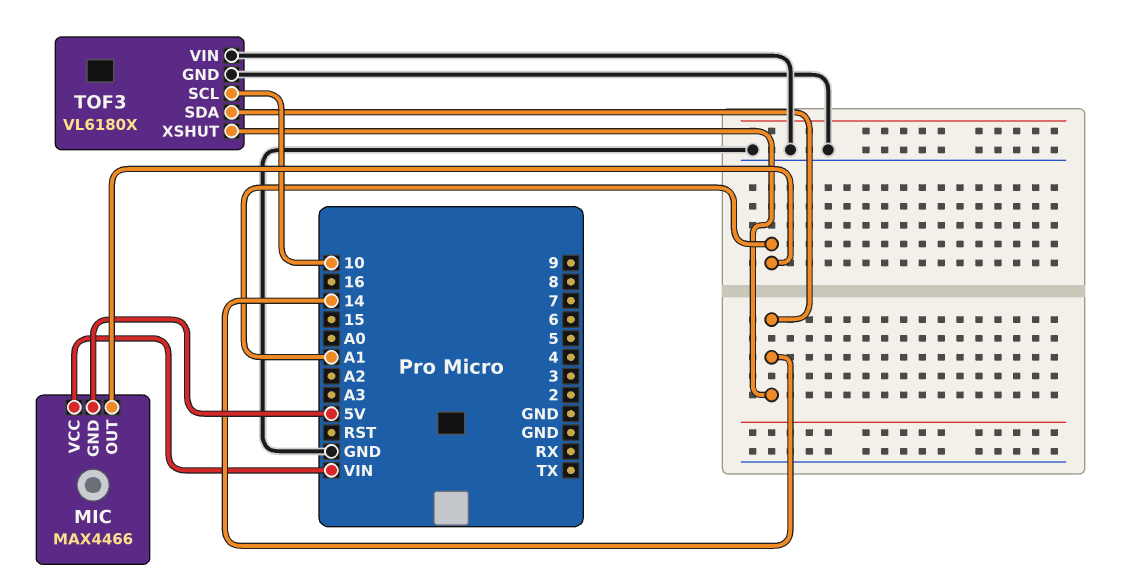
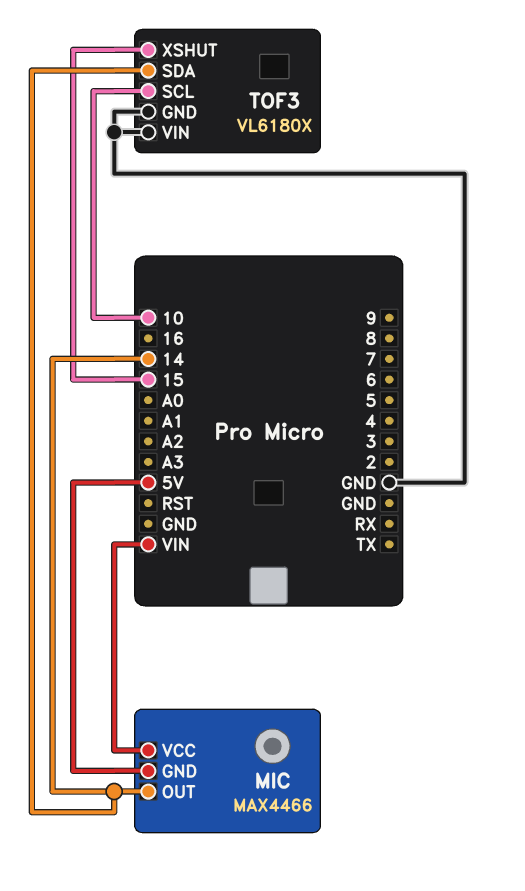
MIC pin OUT: A1 -> 14
TOF3 pin XSHUT: 14 -> 15

